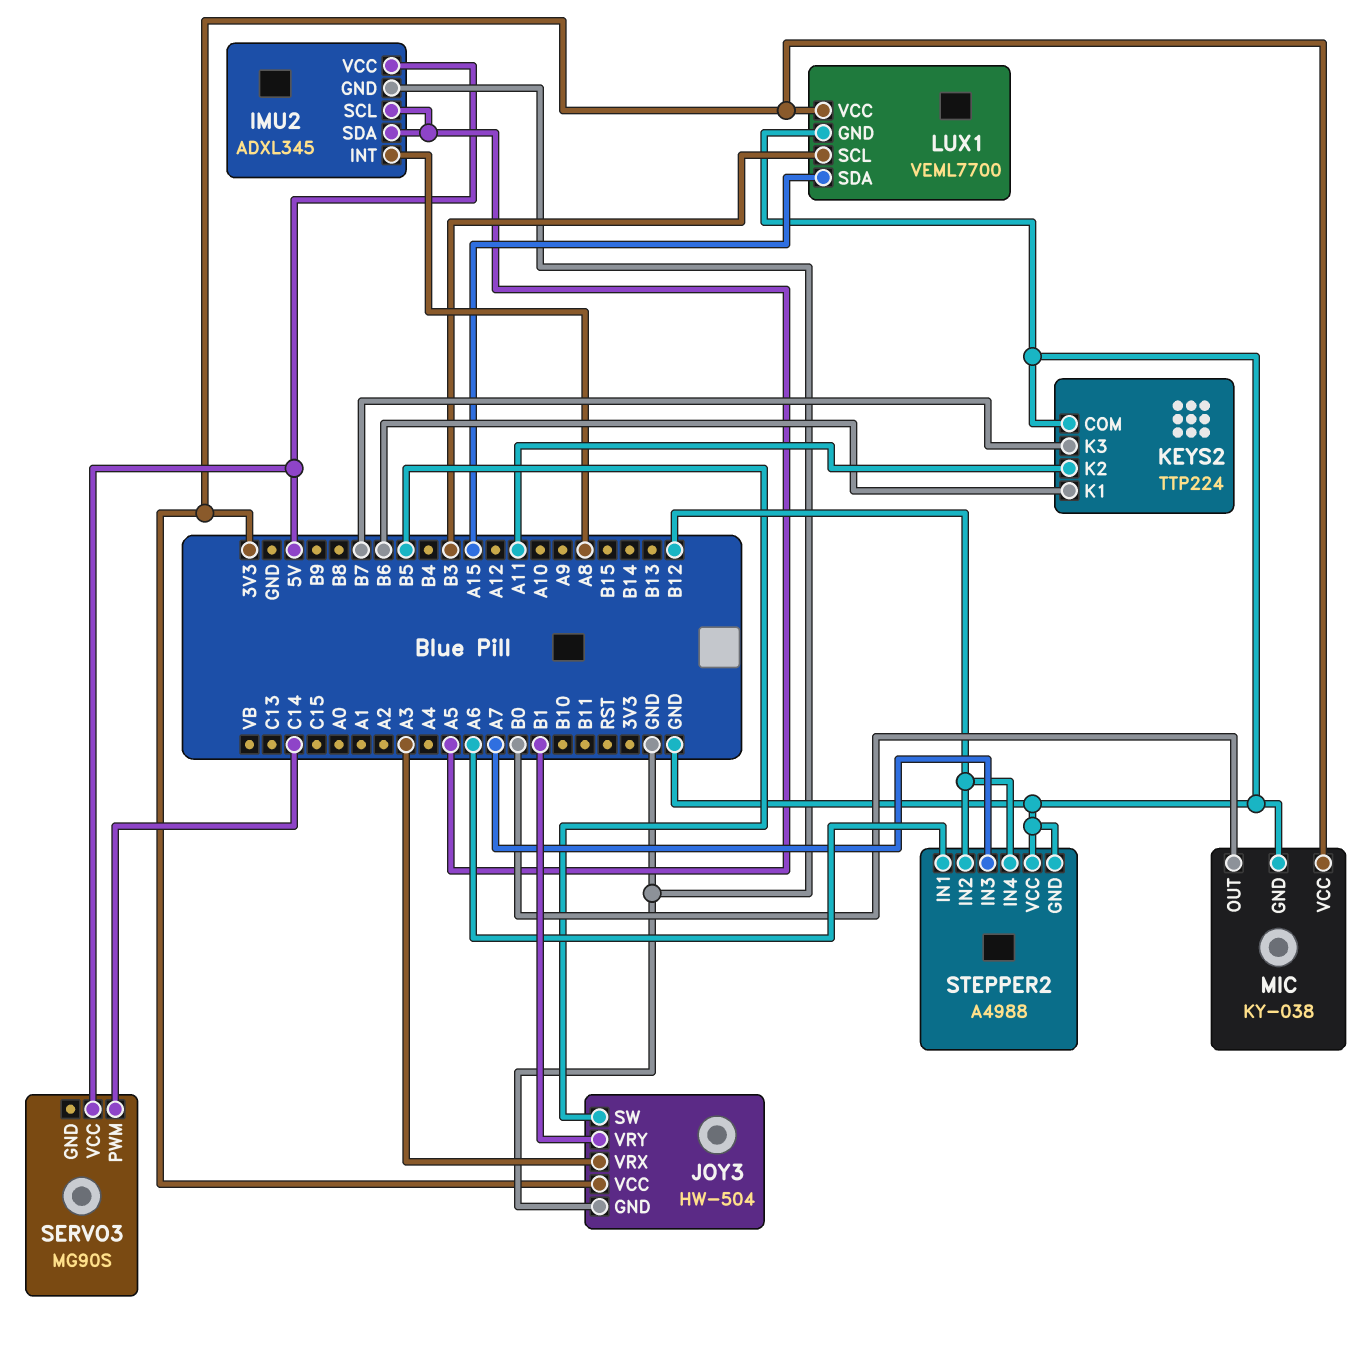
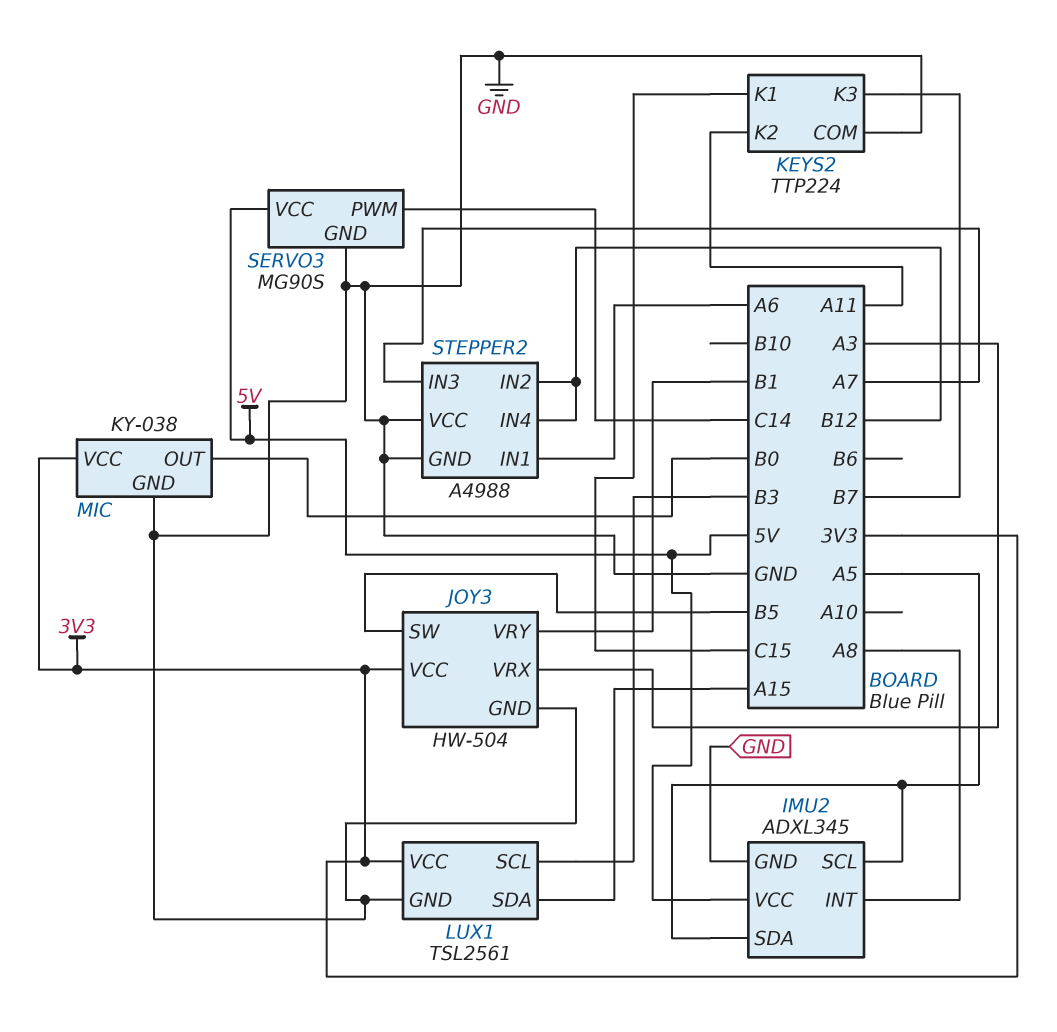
KEYS2 pin K1: B6 -> C15
LUX1: VEML7700 -> TSL2561
SERVO3 pin GND: none -> GND

